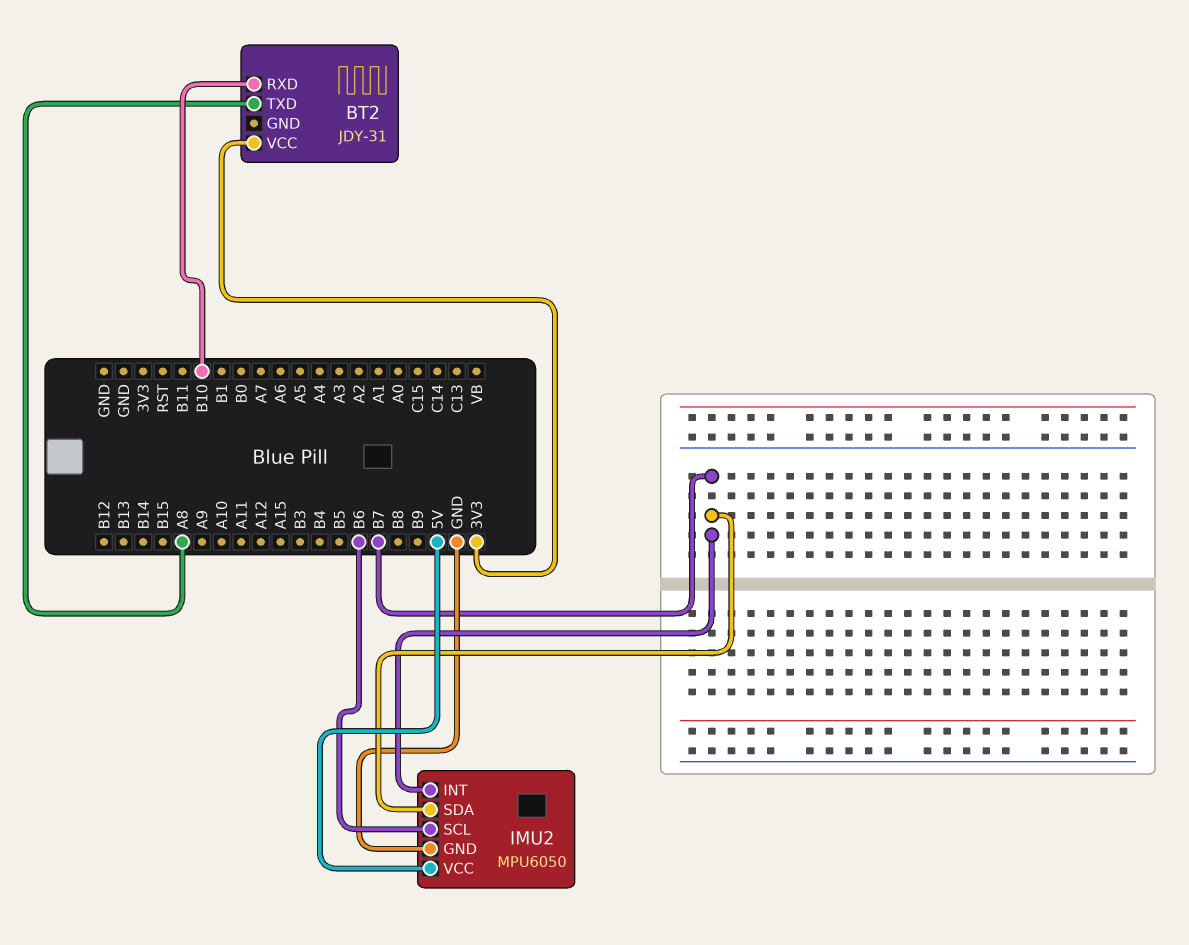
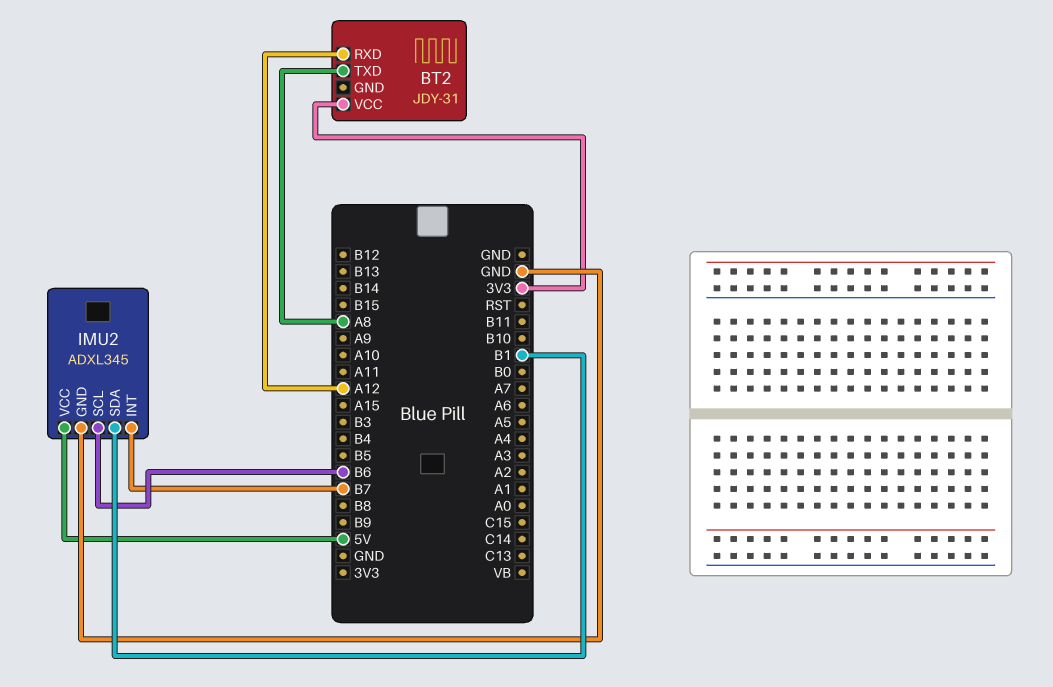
BT2 pin RXD: B10 -> A12
IMU2: MPU6050 -> ADXL345
IMU2 pin SDA: B7 -> B1

